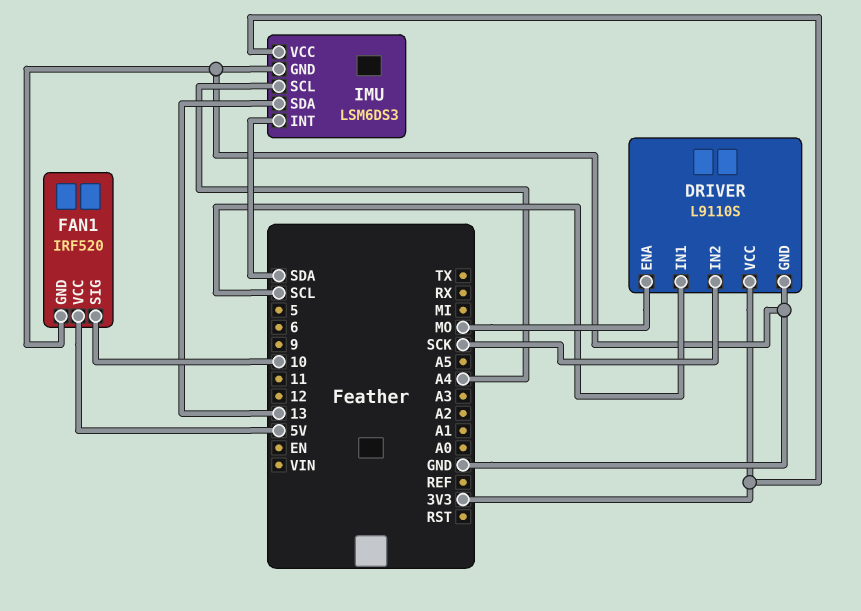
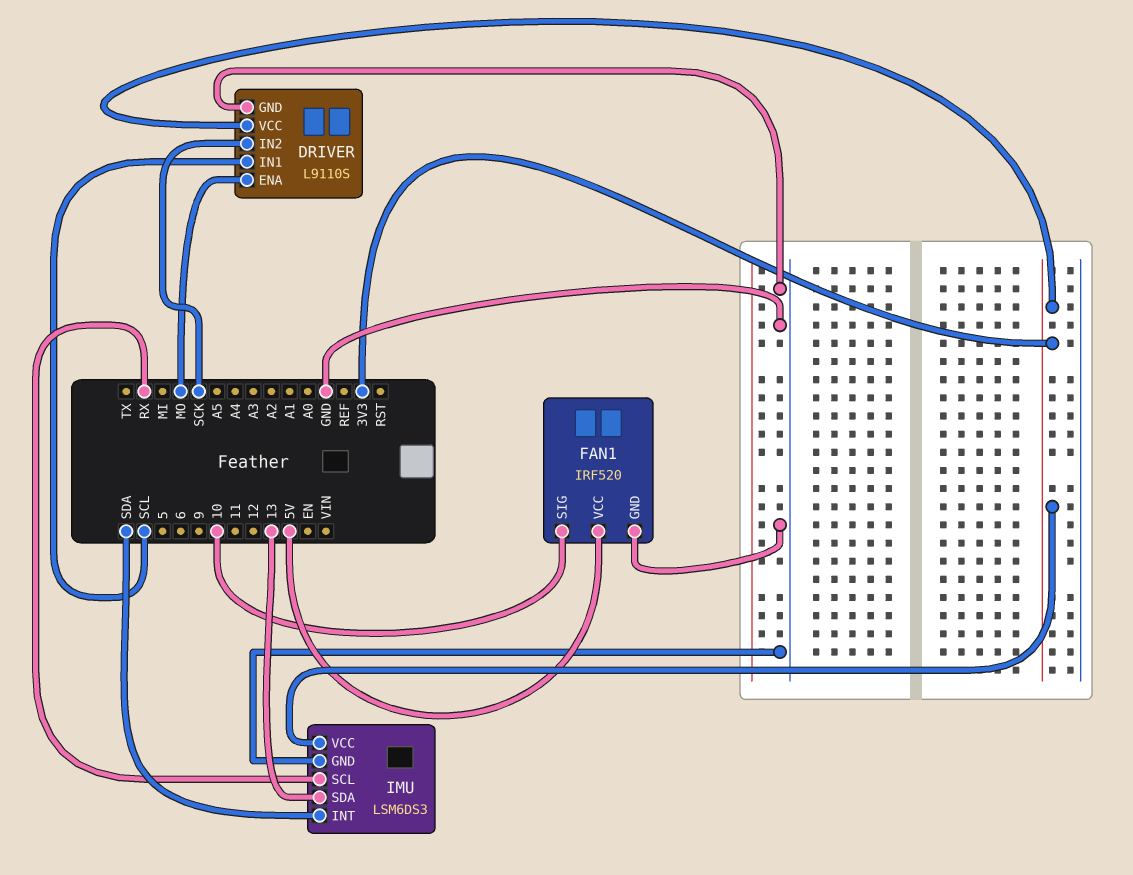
IMU pin SCL: A4 -> RX

